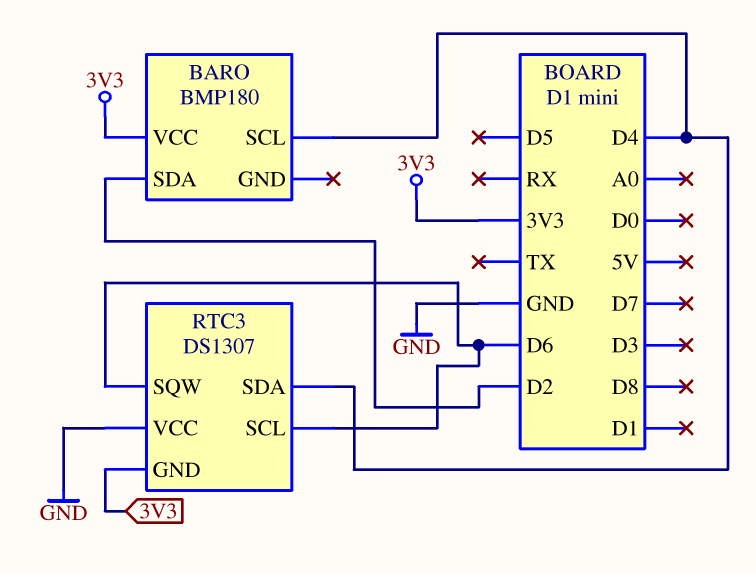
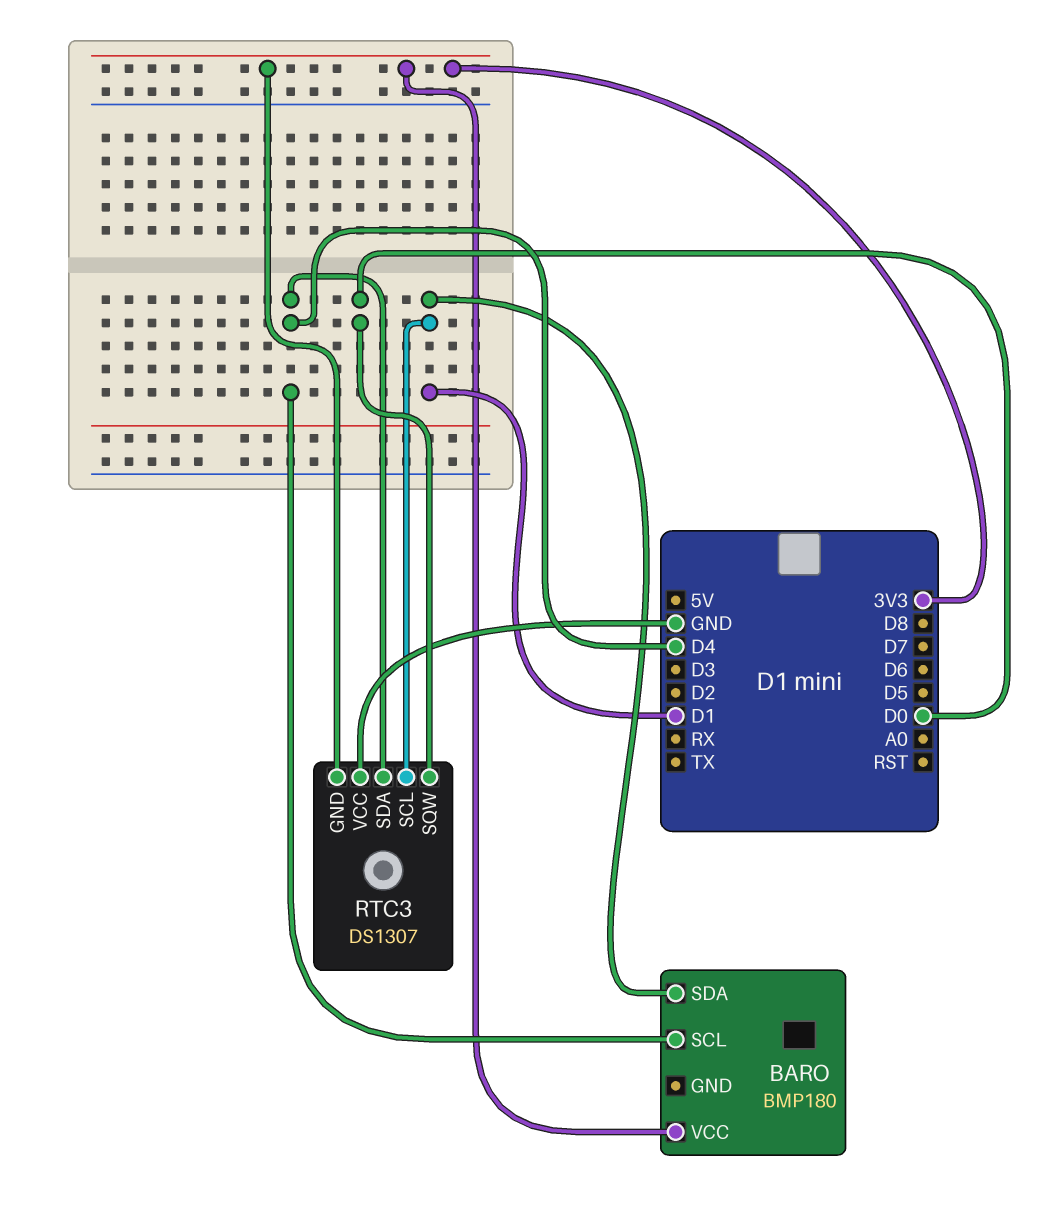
BARO pin SDA: D2 -> D1
RTC3 pin SCL: D6 -> D1
RTC3 pin SQW: D6 -> D0

